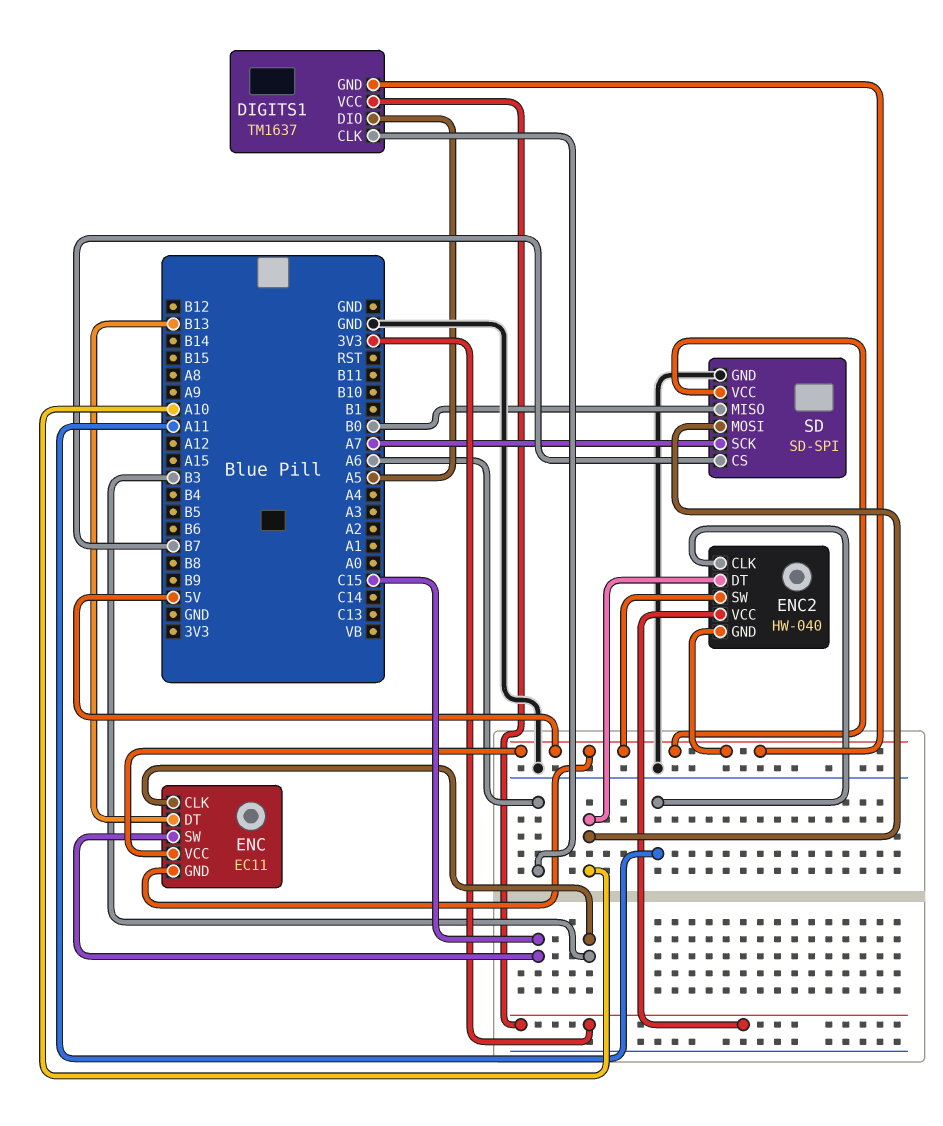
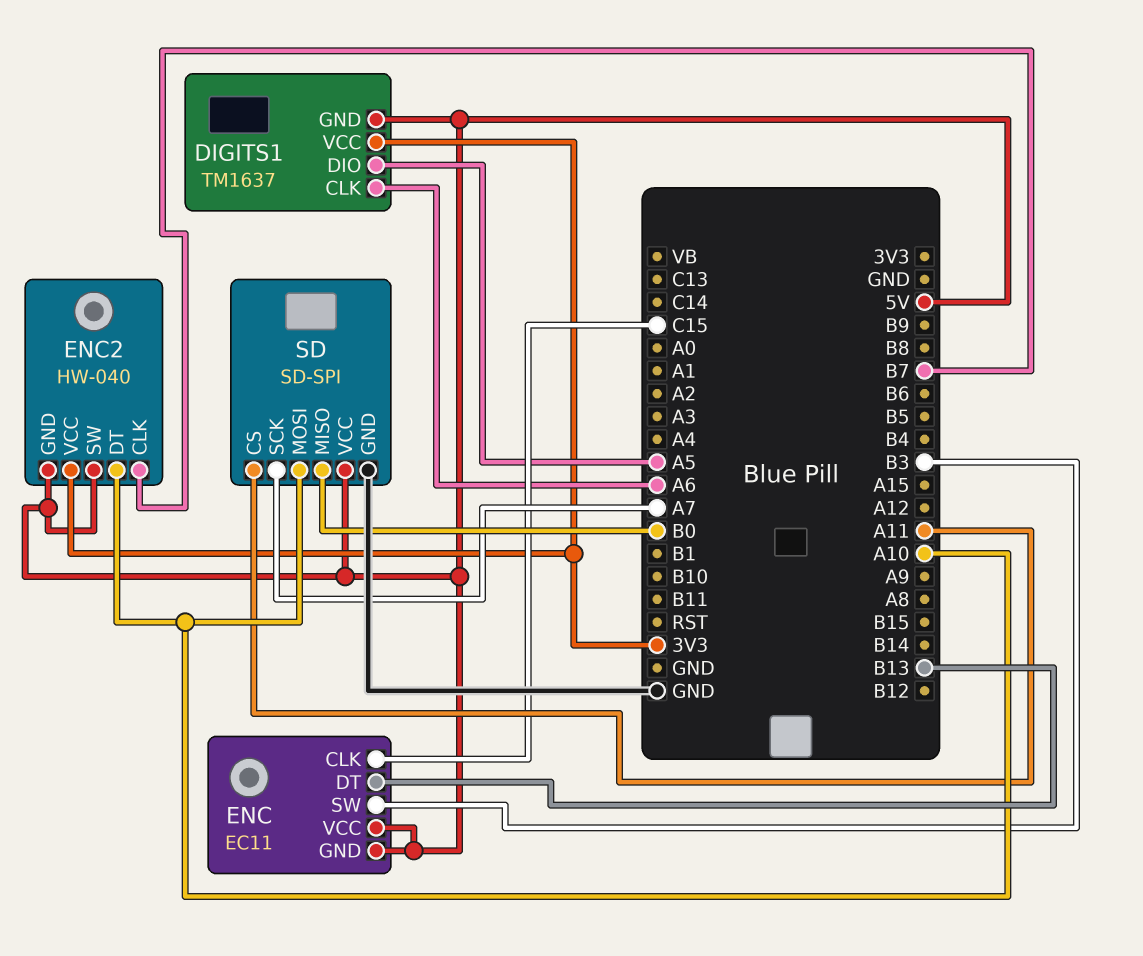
ENC pin CLK: B3 -> C15
ENC pin SW: C15 -> B3
ENC2 pin CLK: A11 -> B7
SD pin CS: B7 -> A11

